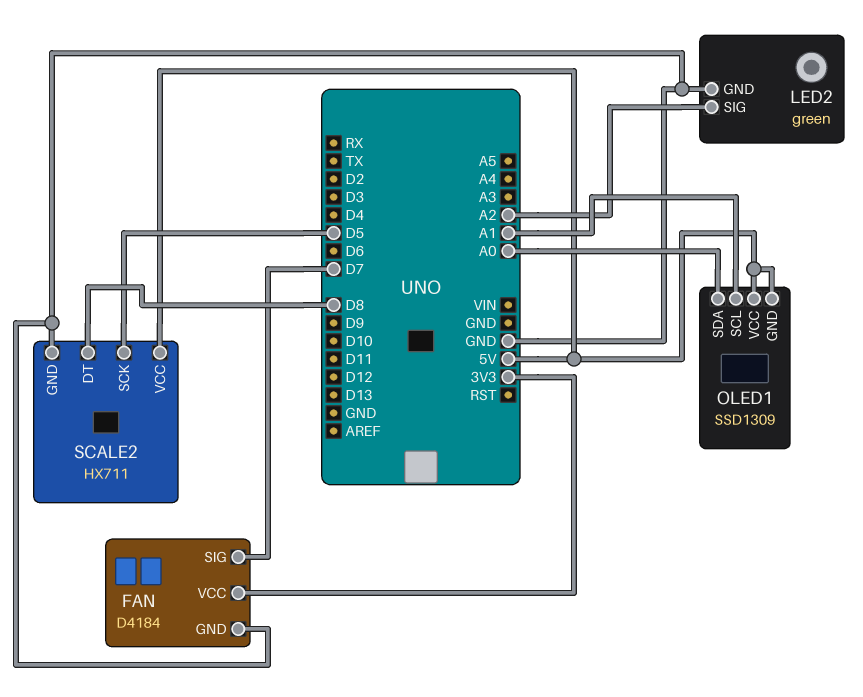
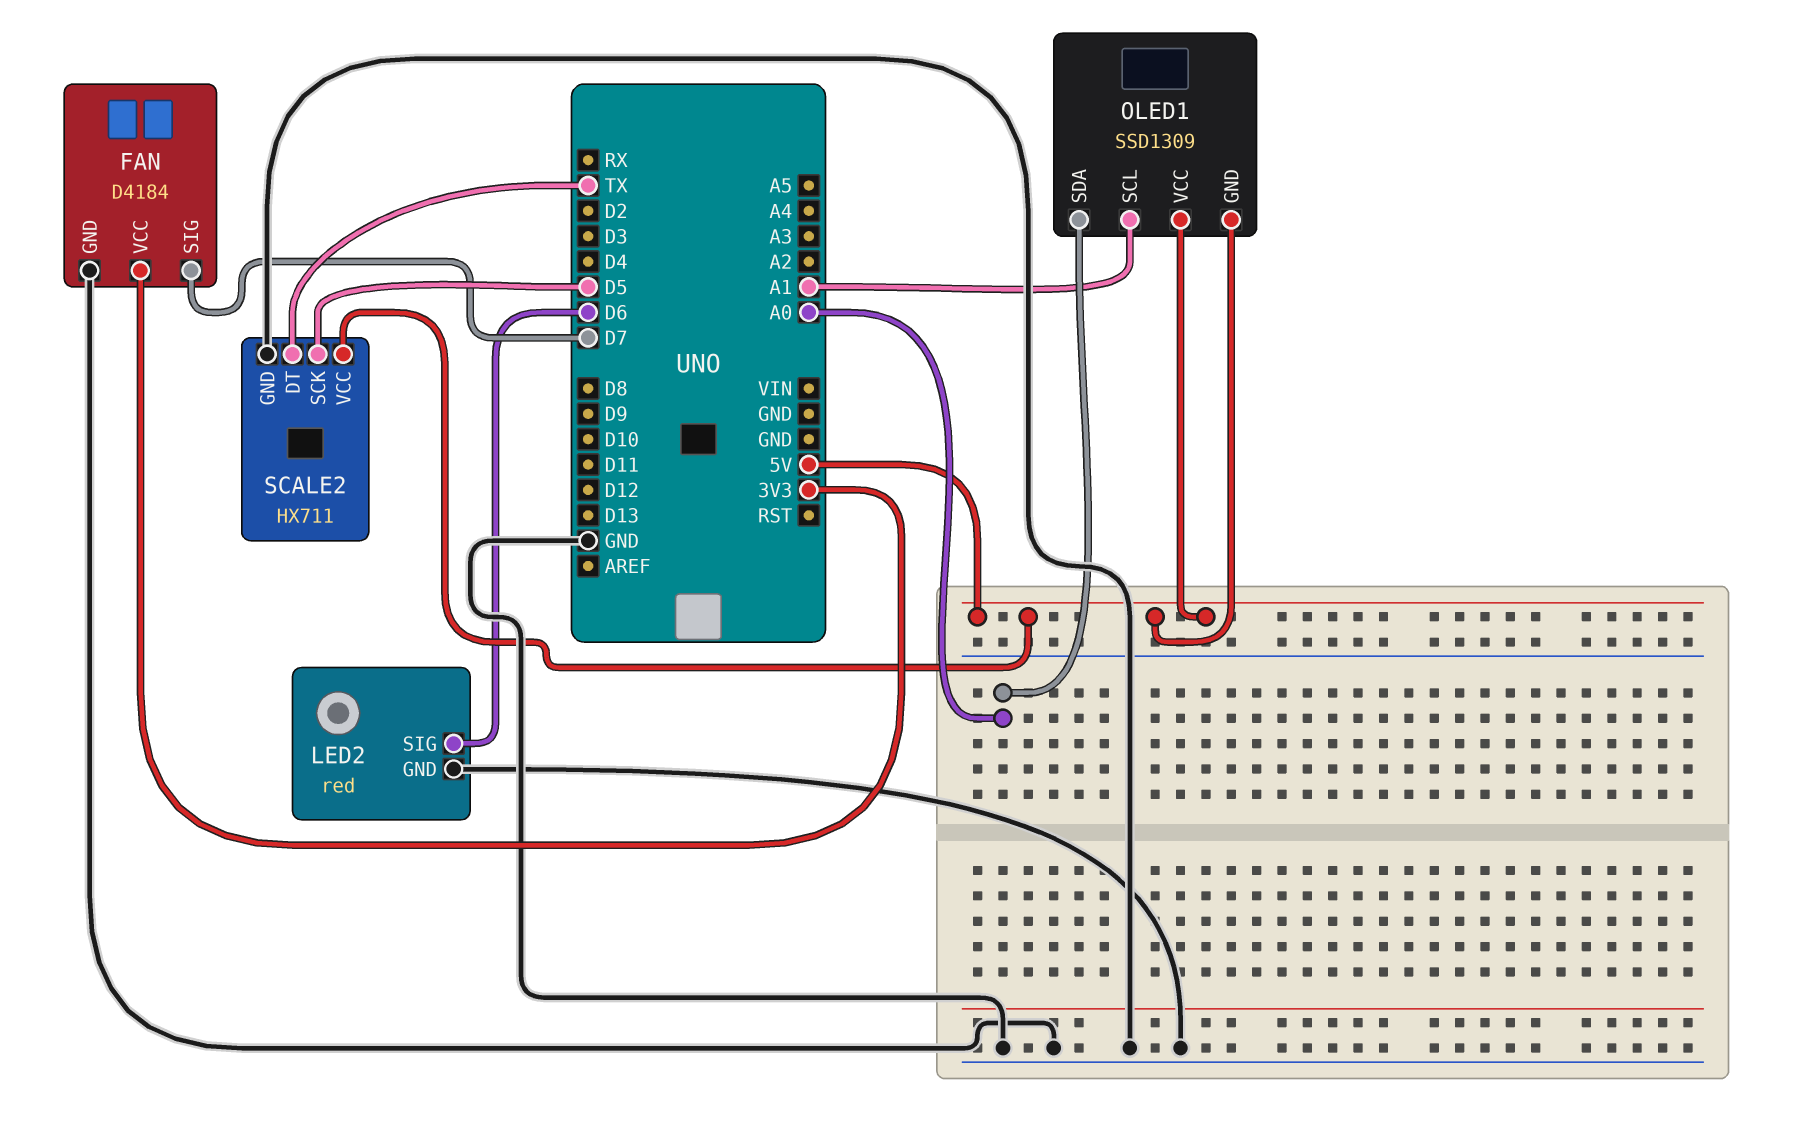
LED2: green -> red
LED2 pin SIG: A2 -> D6
SCALE2 pin DT: D8 -> TX

